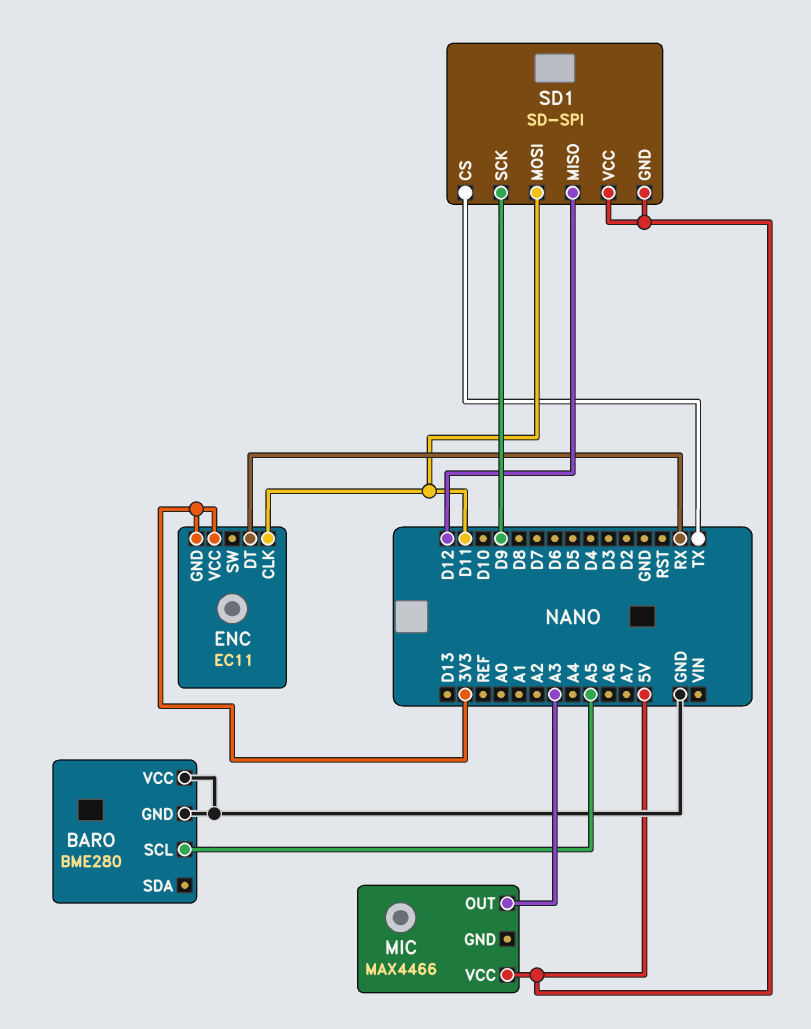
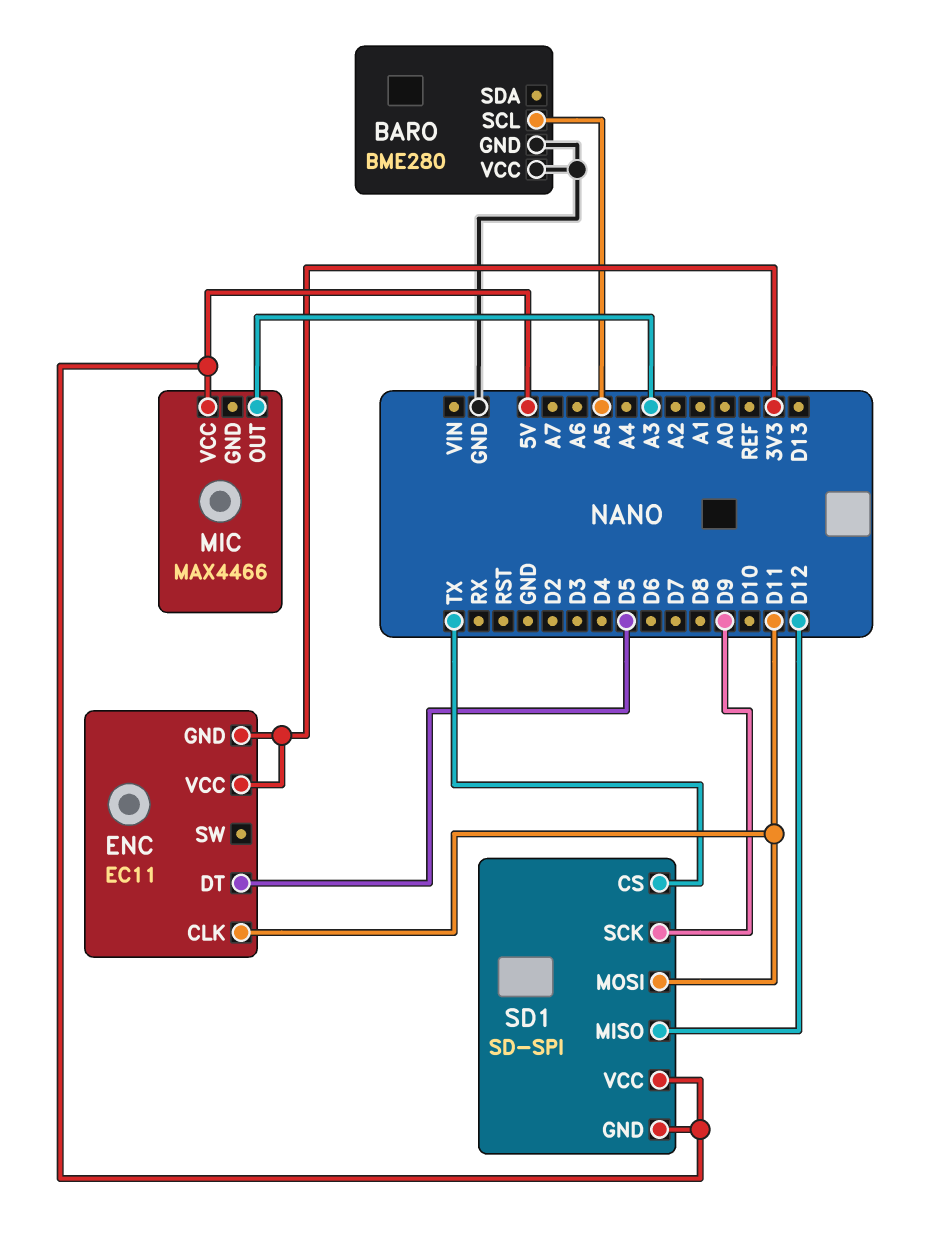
ENC pin DT: RX -> D5

